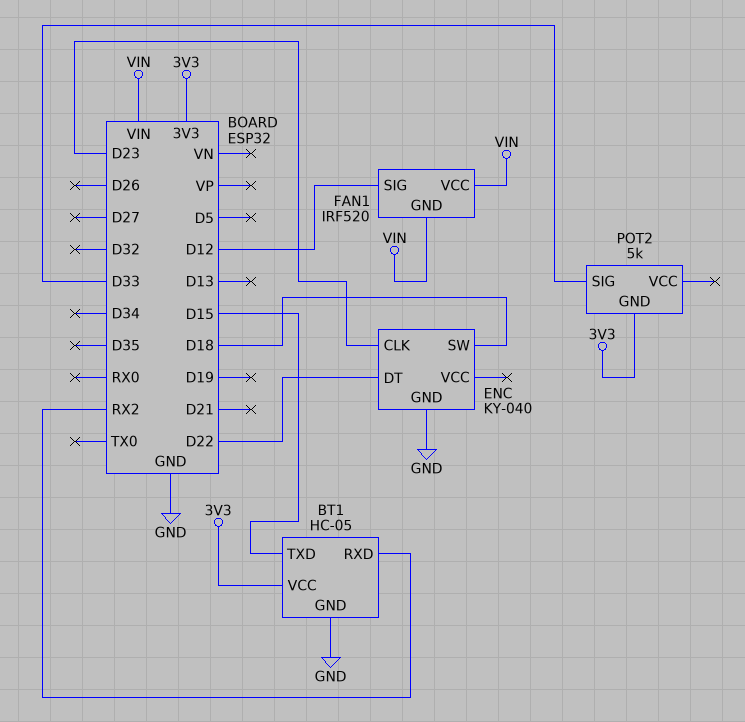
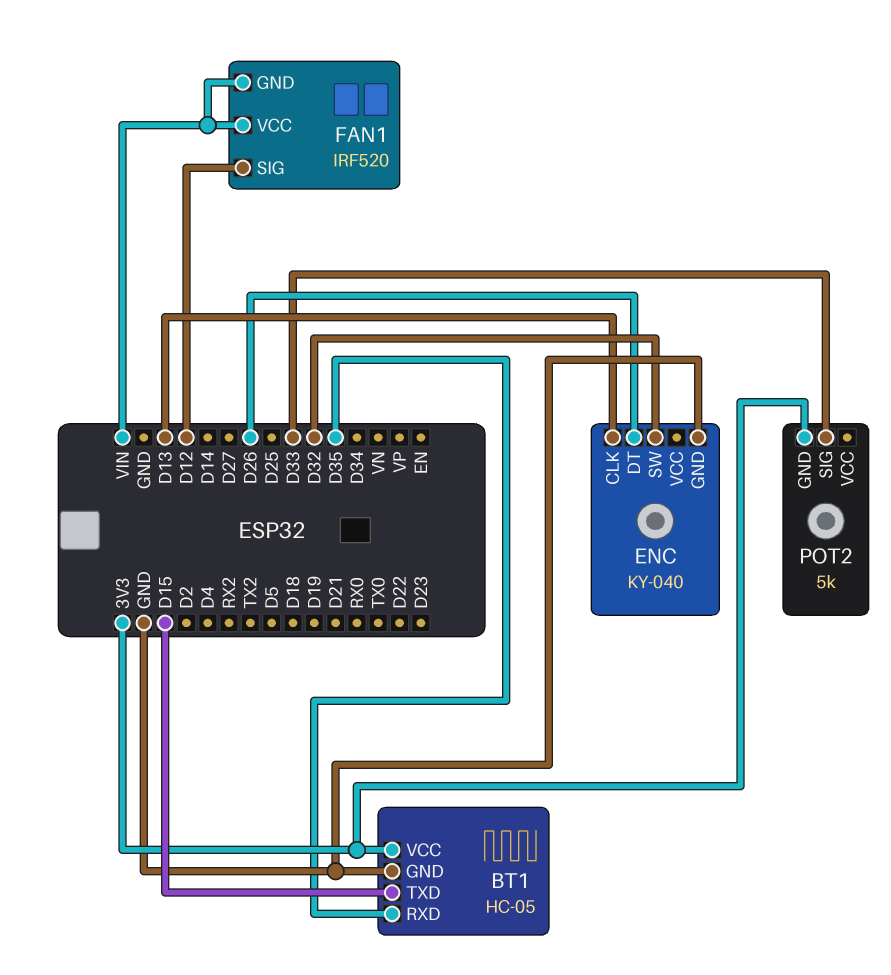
BT1 pin RXD: RX2 -> D35
ENC pin CLK: D23 -> D13
ENC pin DT: D22 -> D26
ENC pin SW: D18 -> D32

